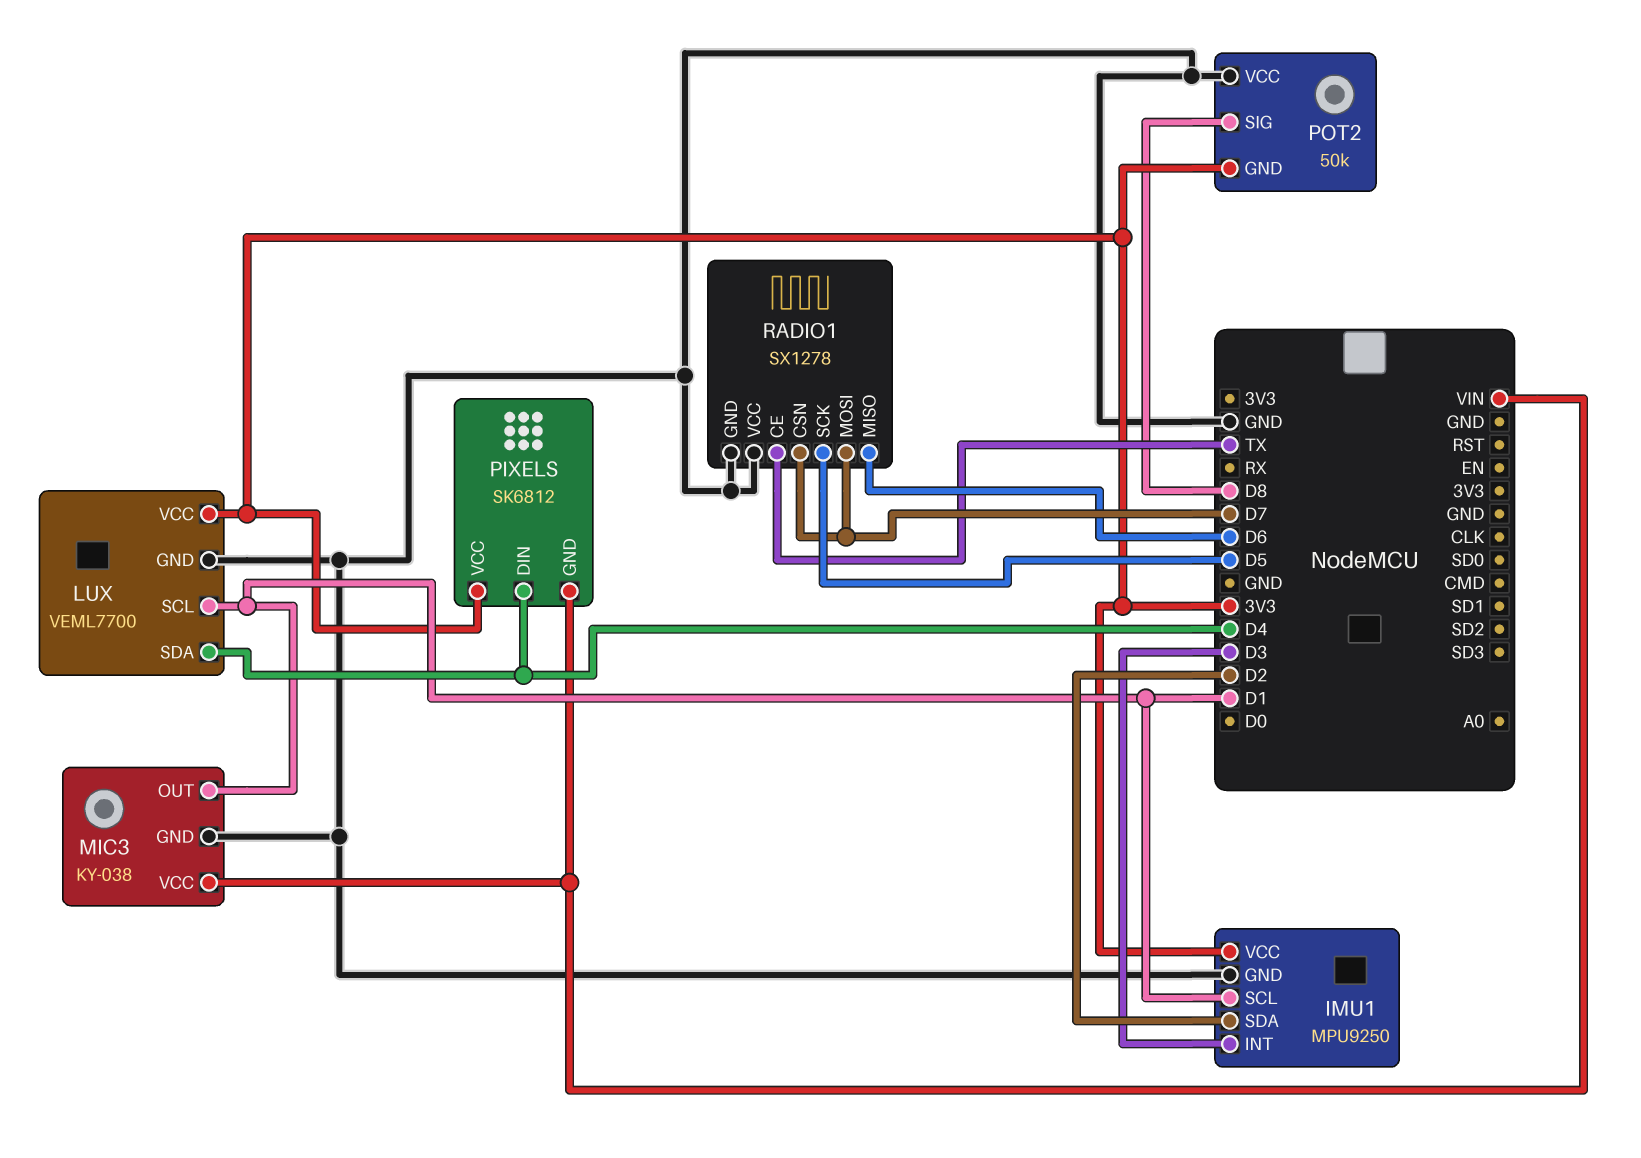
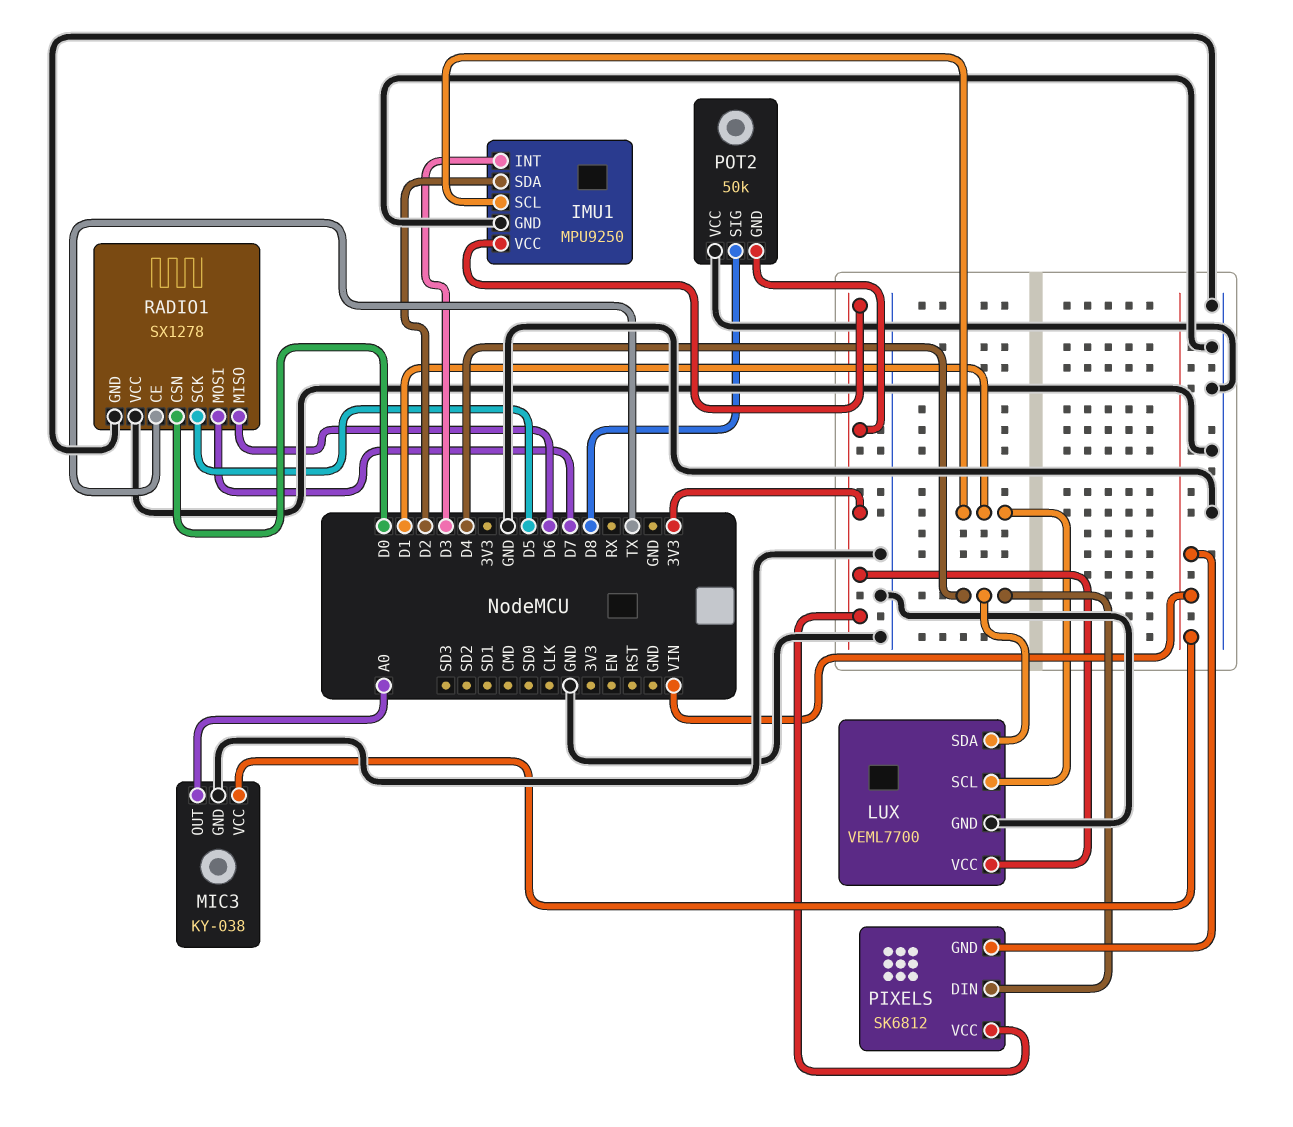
MIC3 pin OUT: D1 -> A0
RADIO1 pin CSN: D7 -> D0

